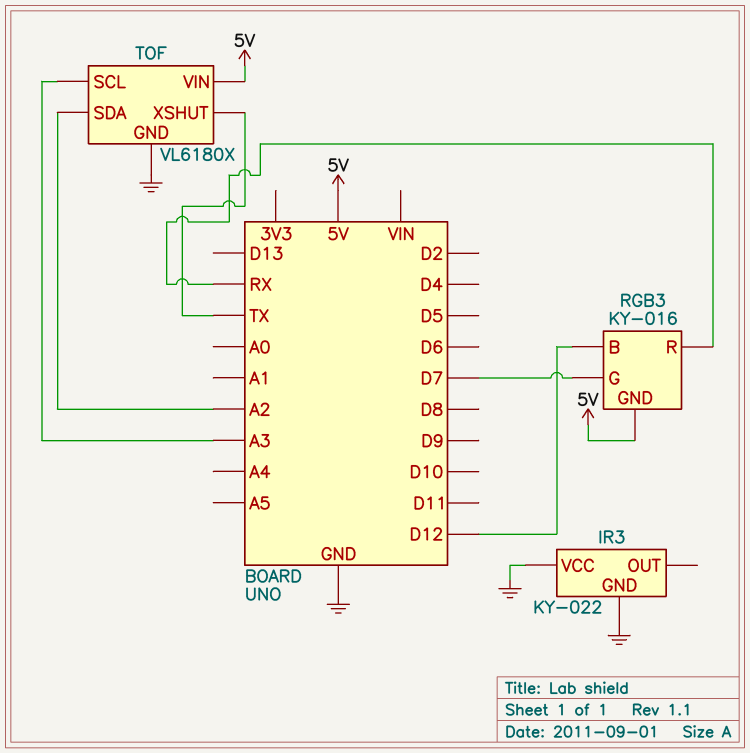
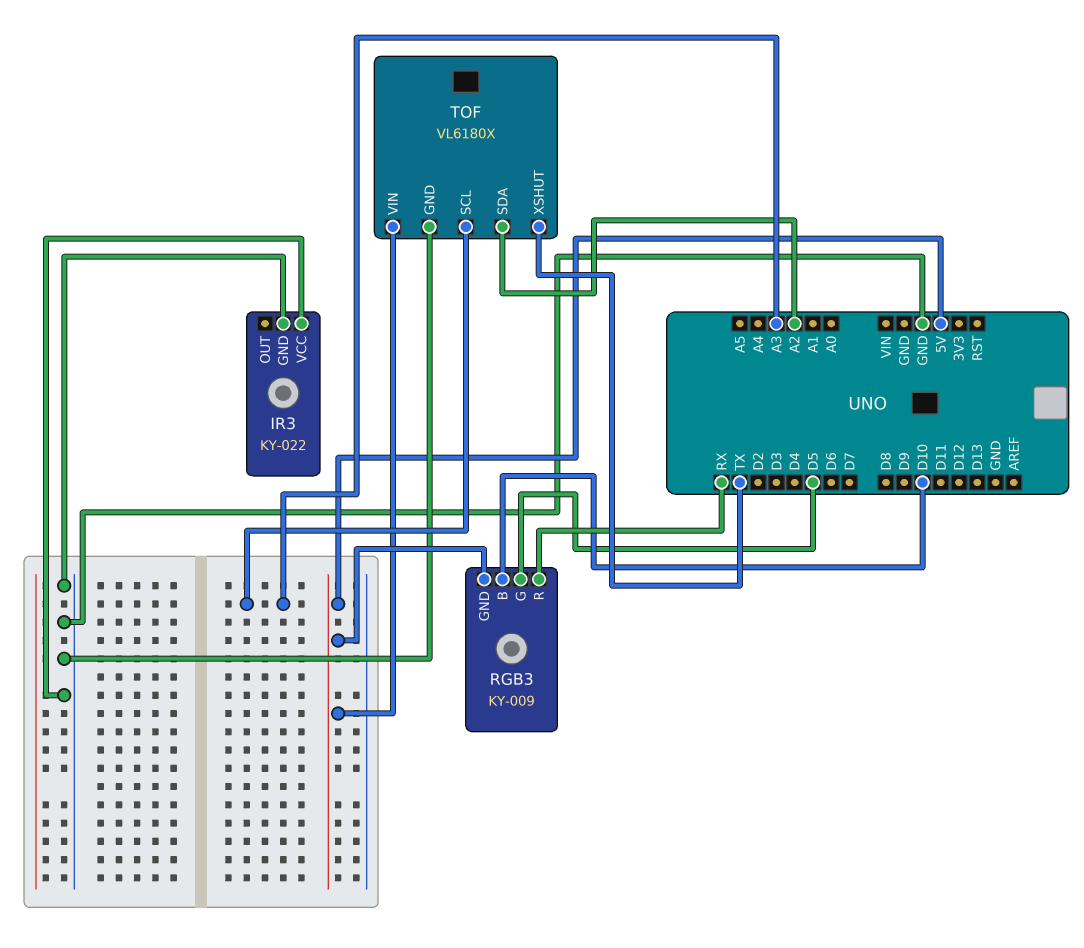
RGB3: KY-016 -> KY-009
RGB3 pin B: D12 -> D10
RGB3 pin G: D7 -> D5

